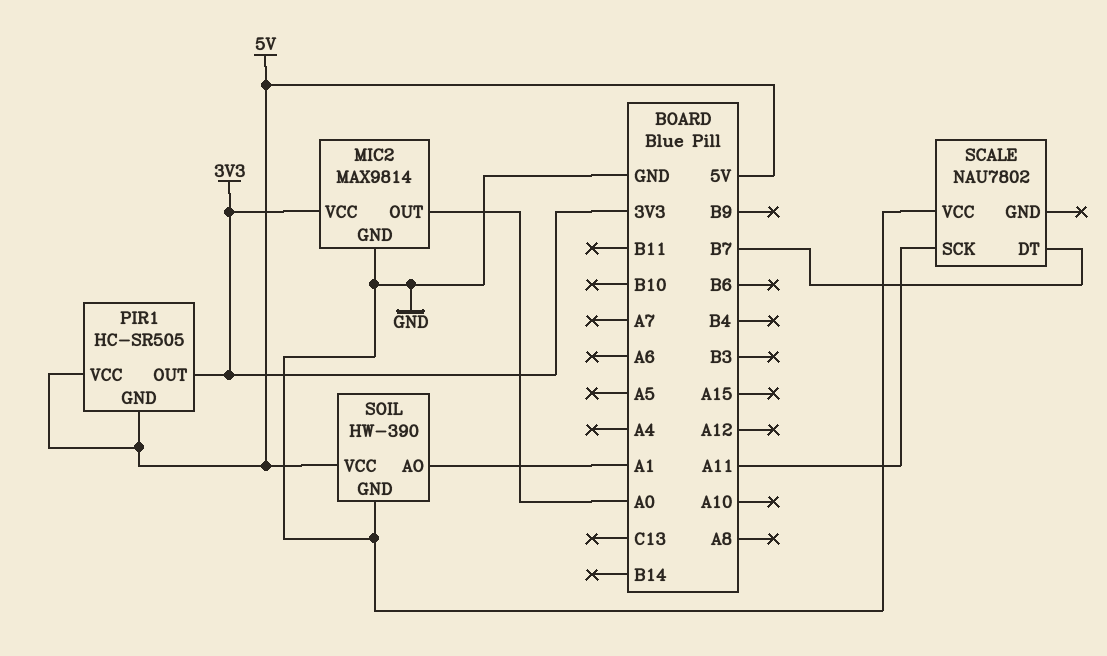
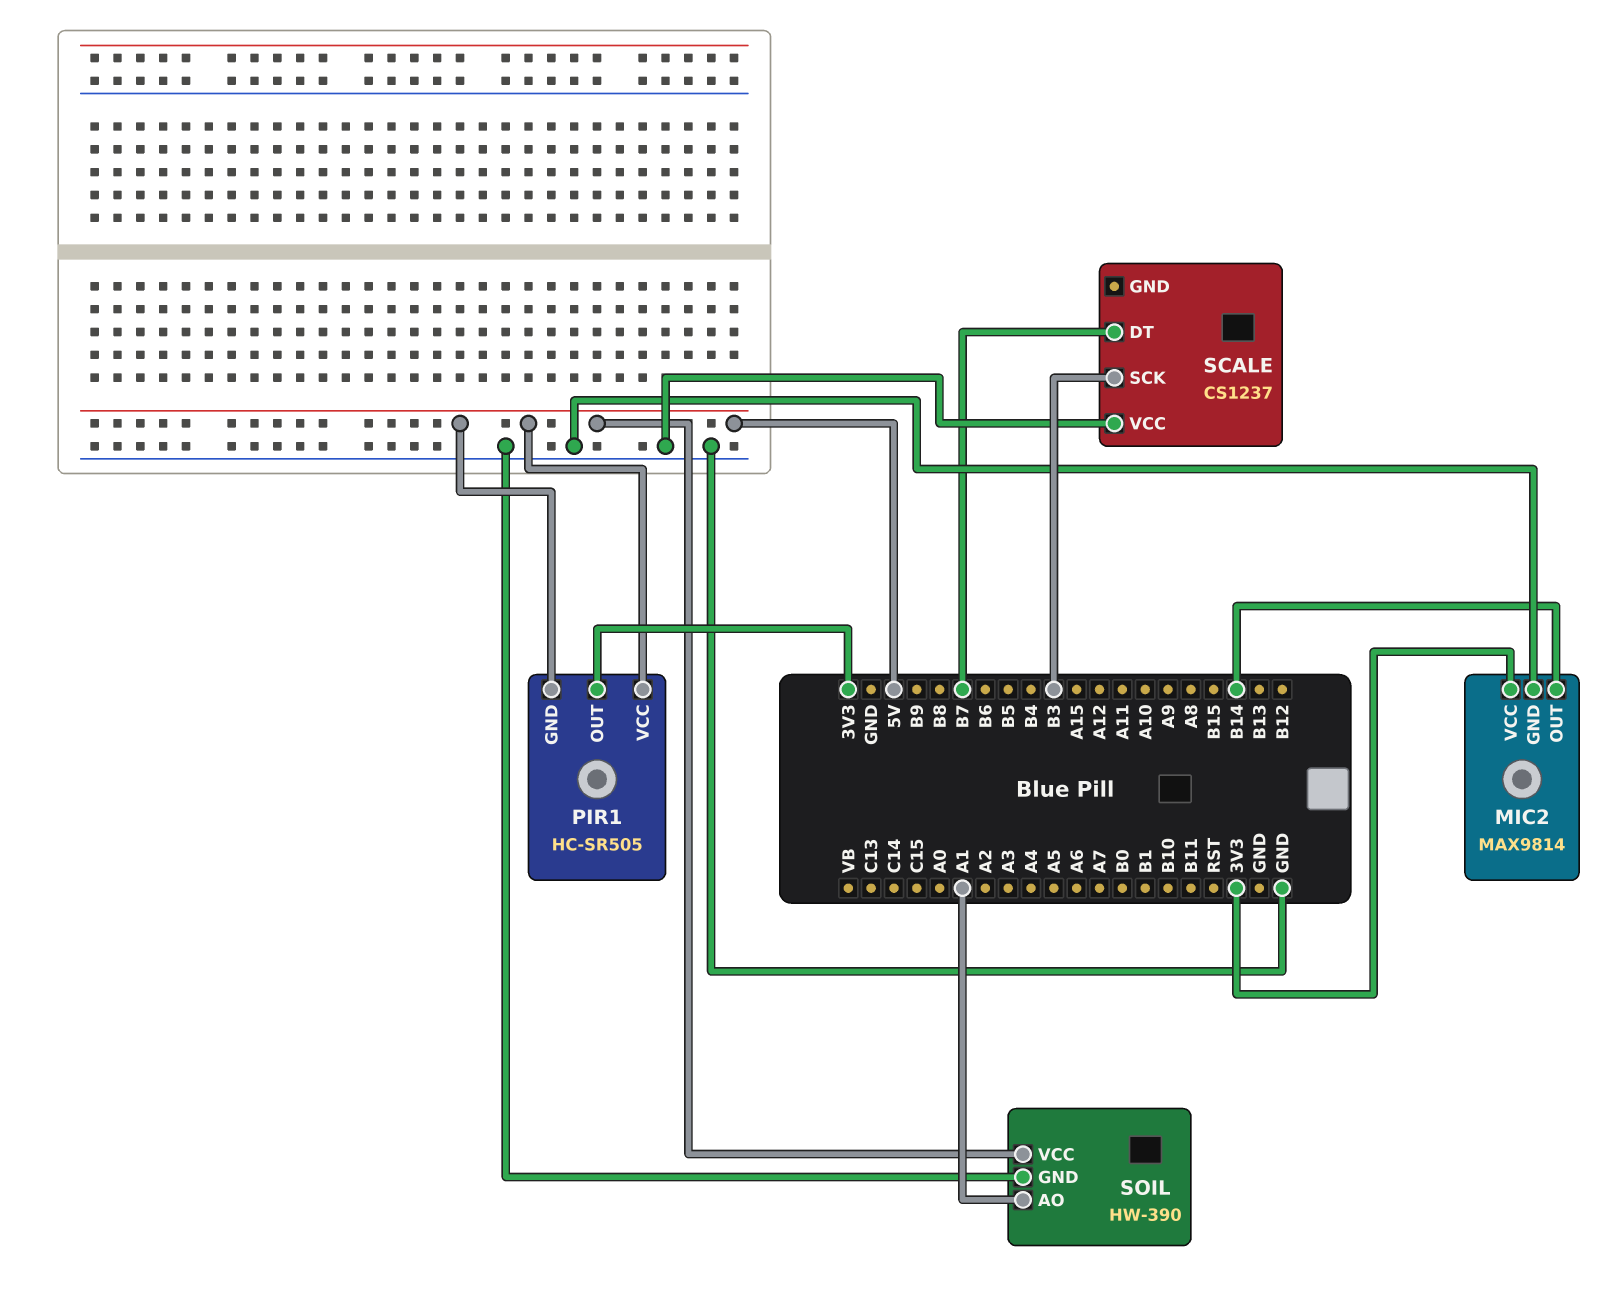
MIC2 pin OUT: A0 -> B14
SCALE: NAU7802 -> CS1237
SCALE pin SCK: A11 -> B3

